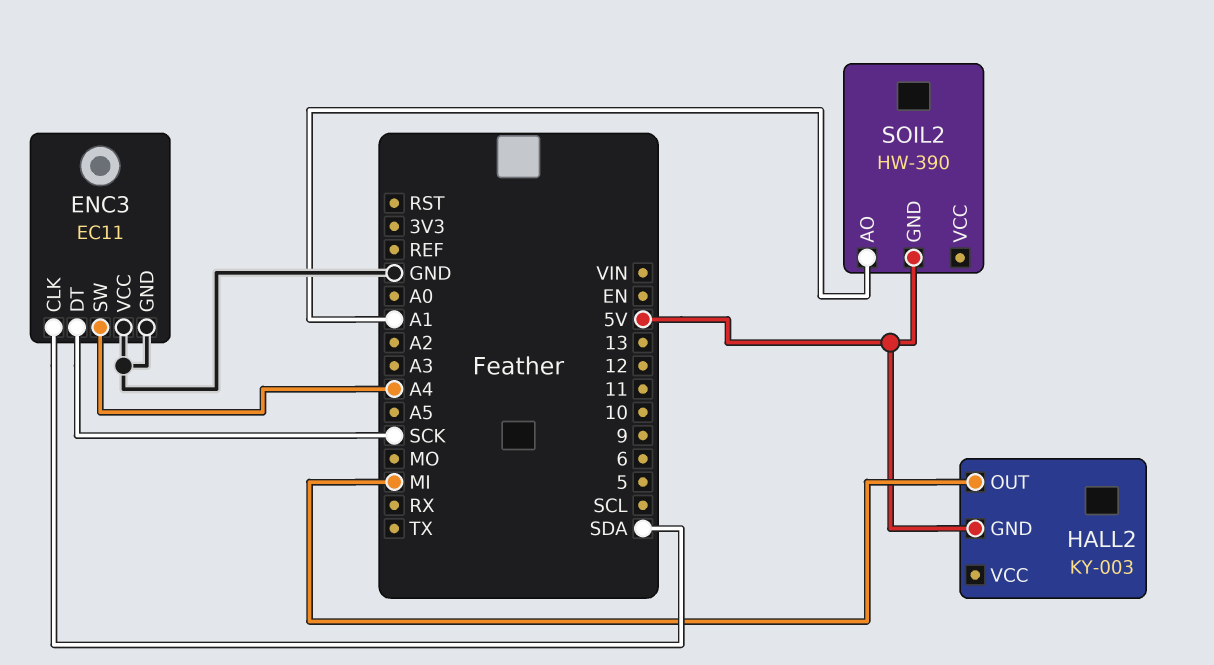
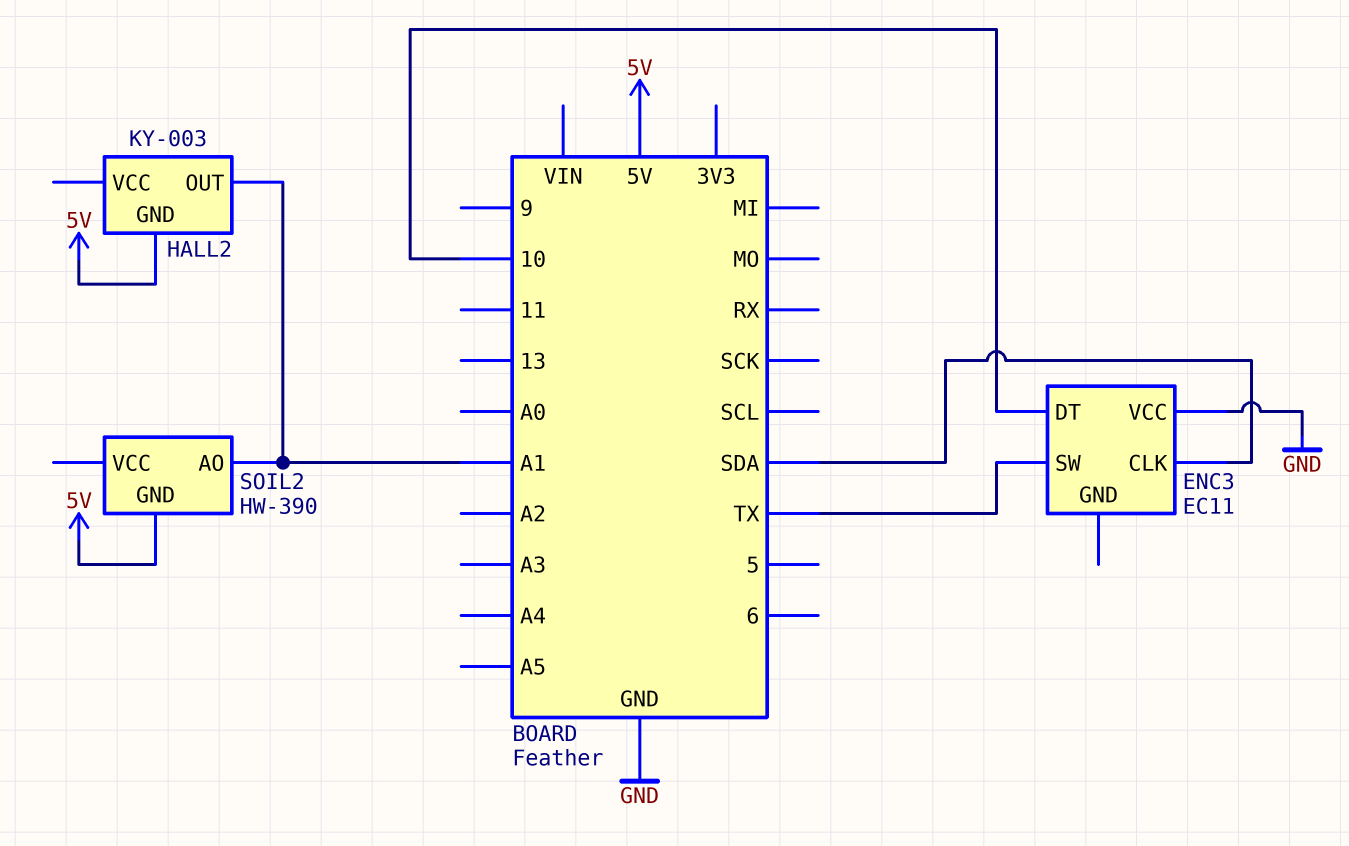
ENC3 pin DT: SCK -> 10
ENC3 pin GND: GND -> none
ENC3 pin SW: A4 -> TX
HALL2 pin OUT: MI -> A1

